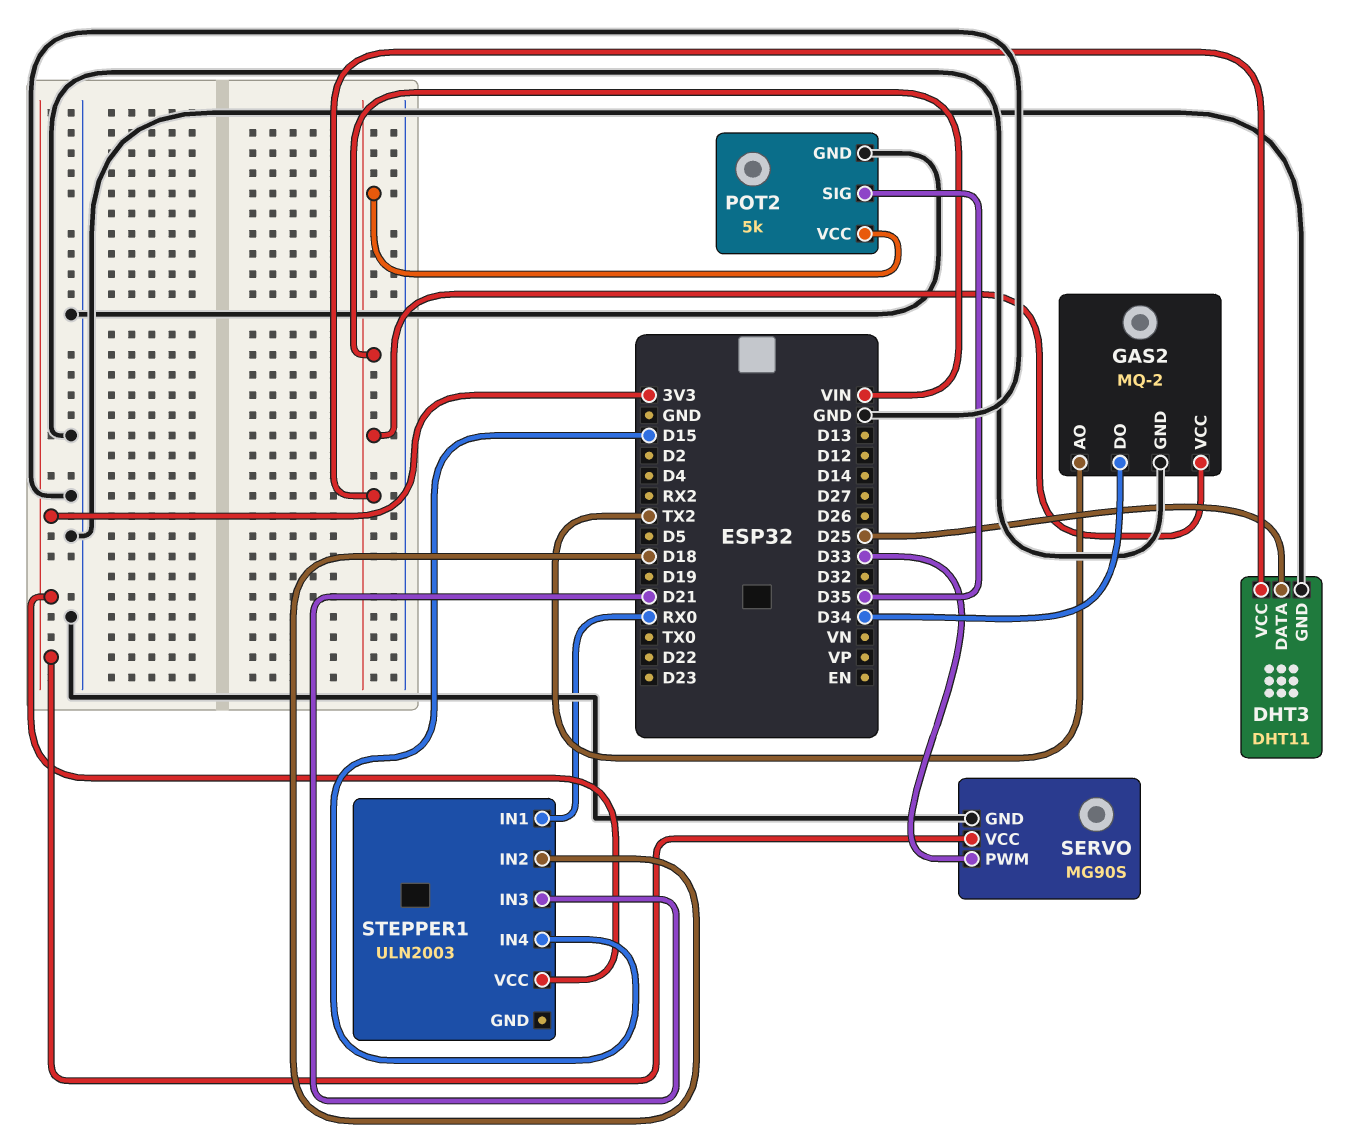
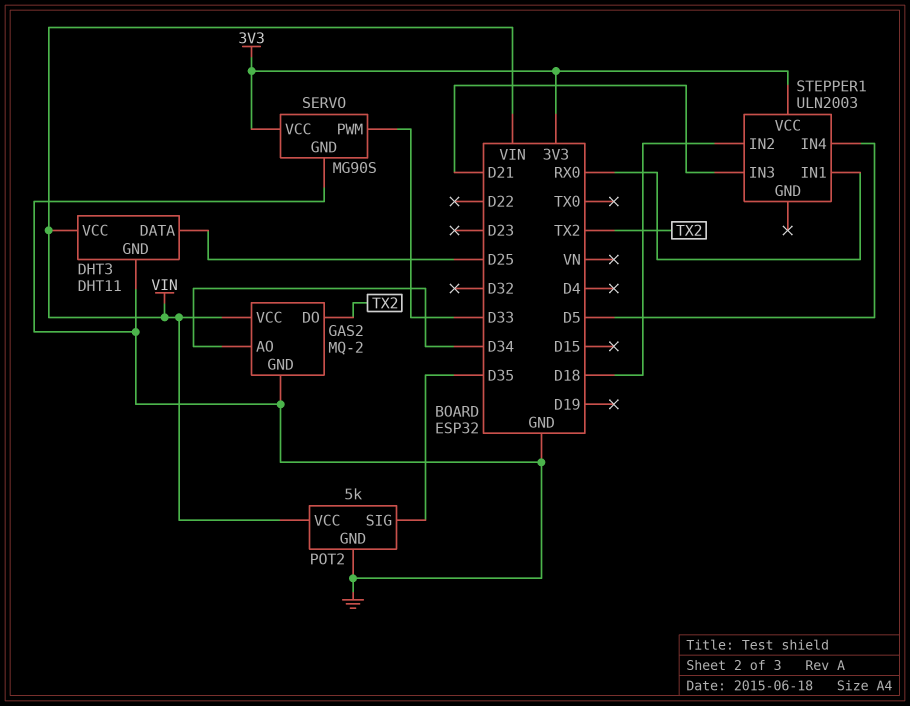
GAS2 pin AO: TX2 -> D34
GAS2 pin DO: D34 -> TX2
STEPPER1 pin IN4: D15 -> D5

